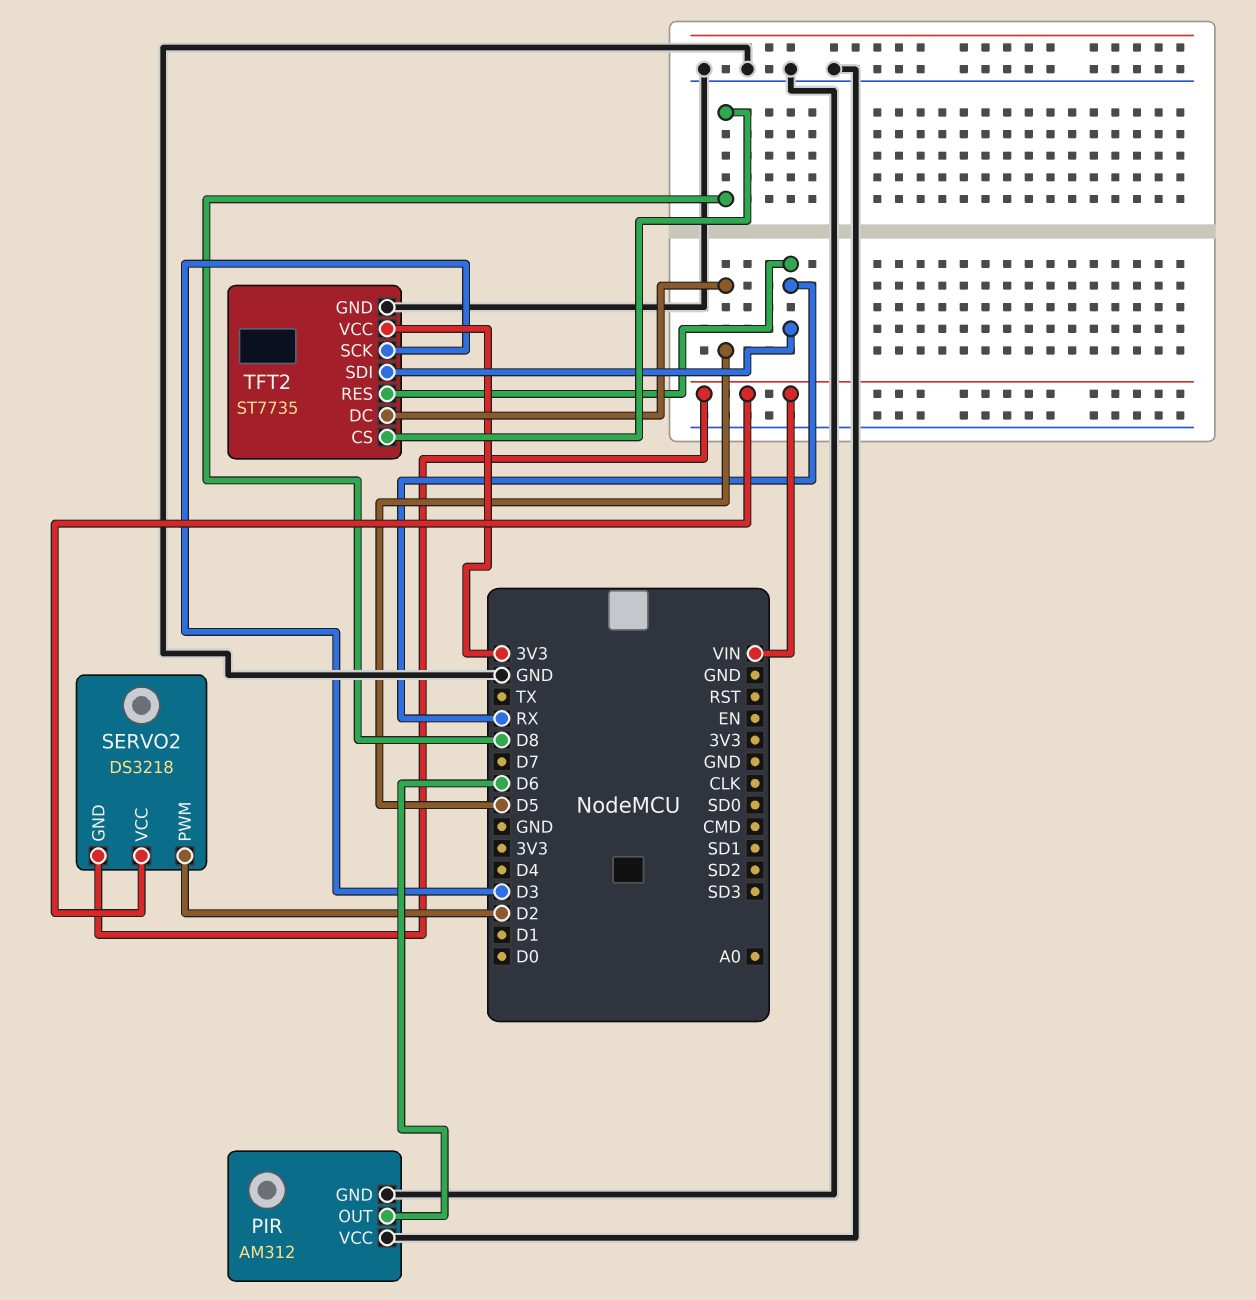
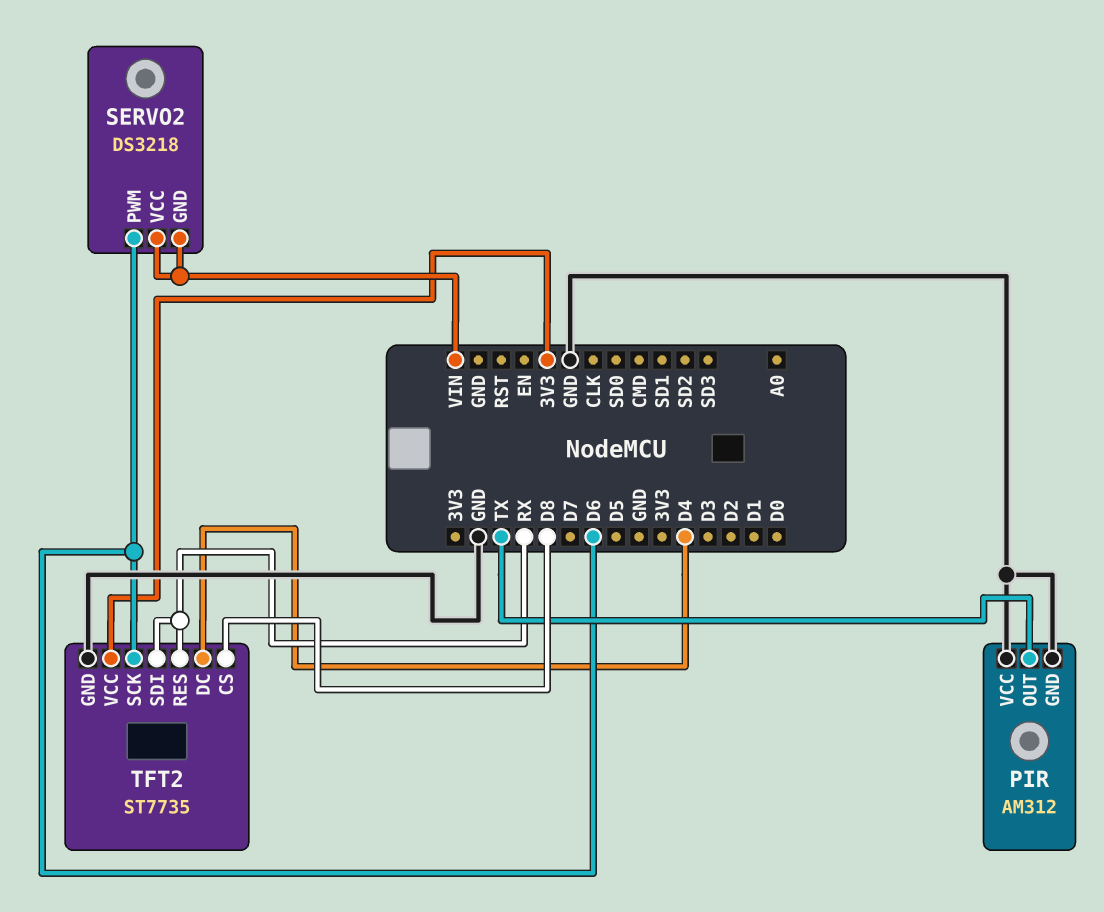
PIR pin OUT: D6 -> TX
SERVO2 pin PWM: D2 -> D6
TFT2 pin DC: D5 -> D4
TFT2 pin SCK: D3 -> D6

